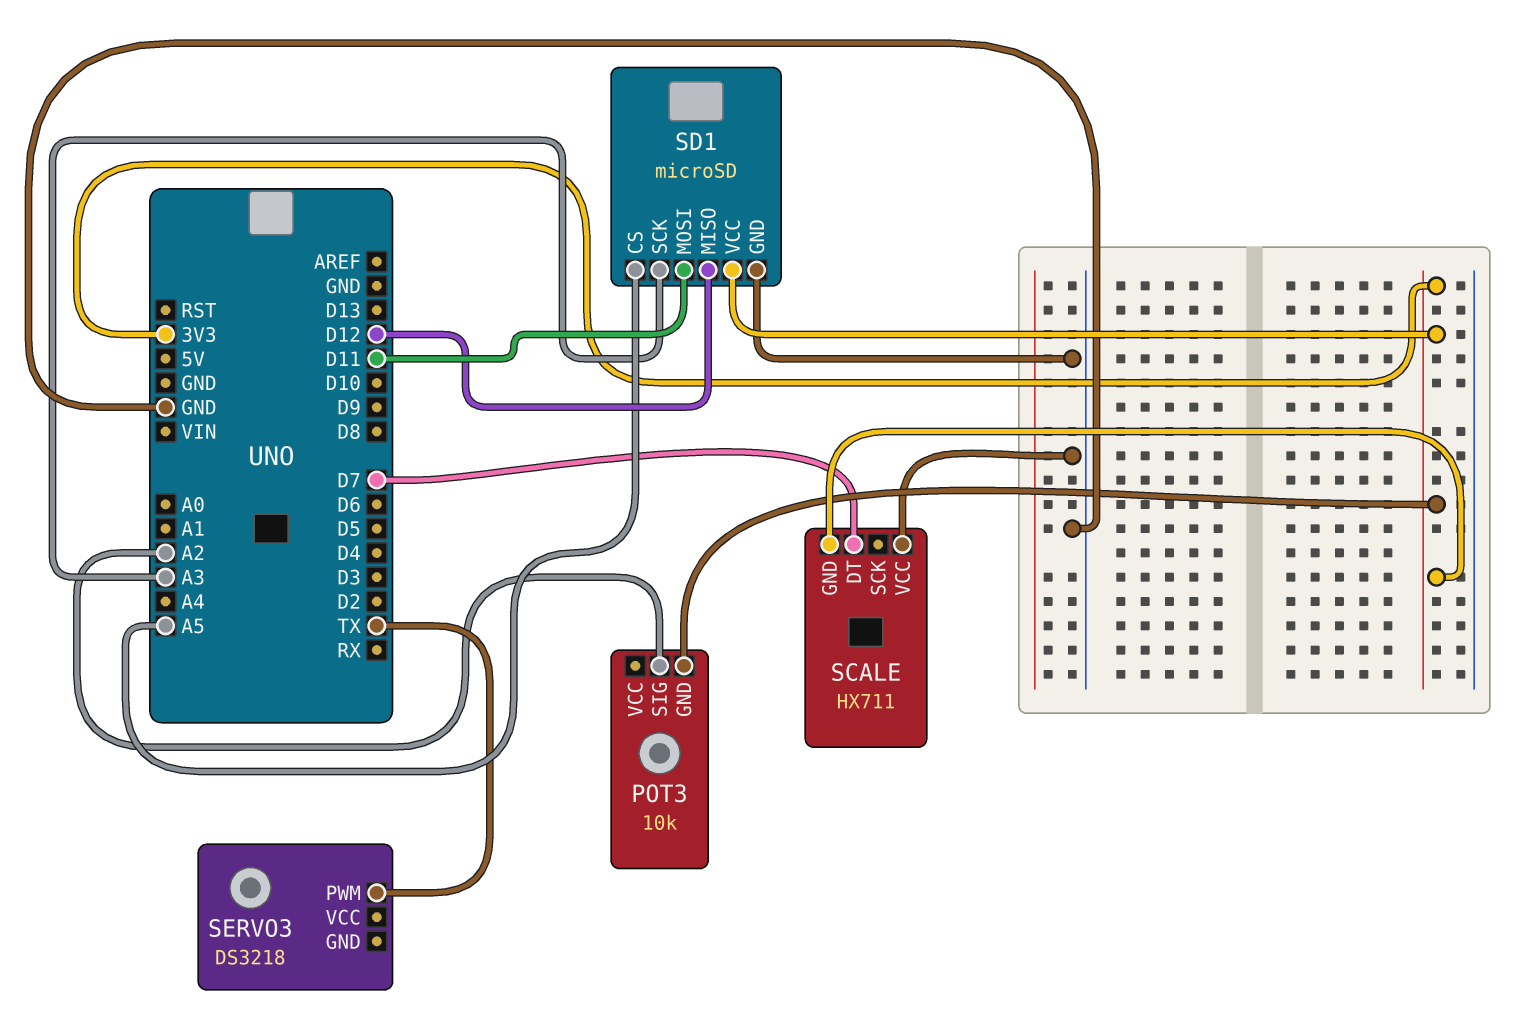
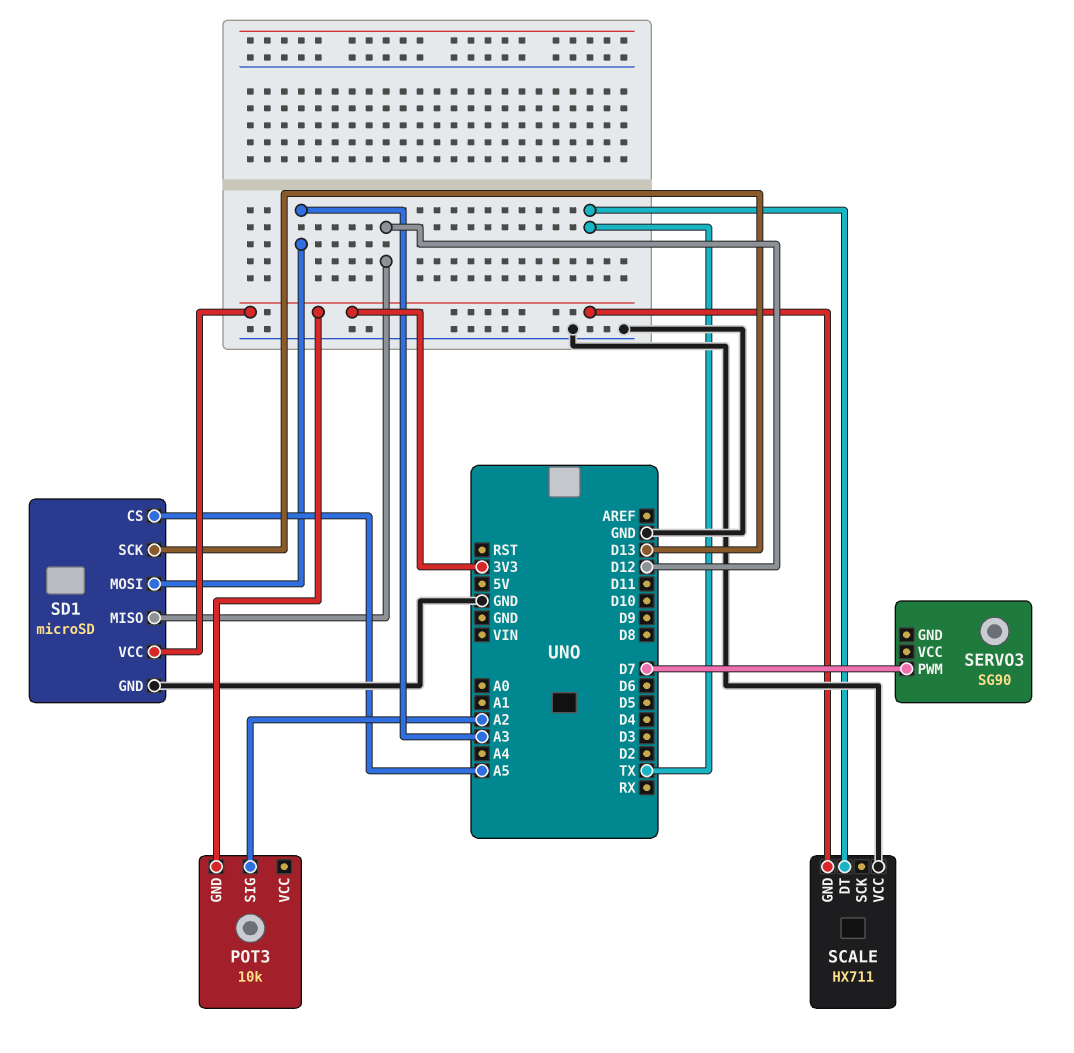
SCALE pin DT: D7 -> TX
SD1 pin MOSI: D11 -> A3
SD1 pin SCK: A3 -> D13
SERVO3: DS3218 -> SG90
SERVO3 pin PWM: TX -> D7

